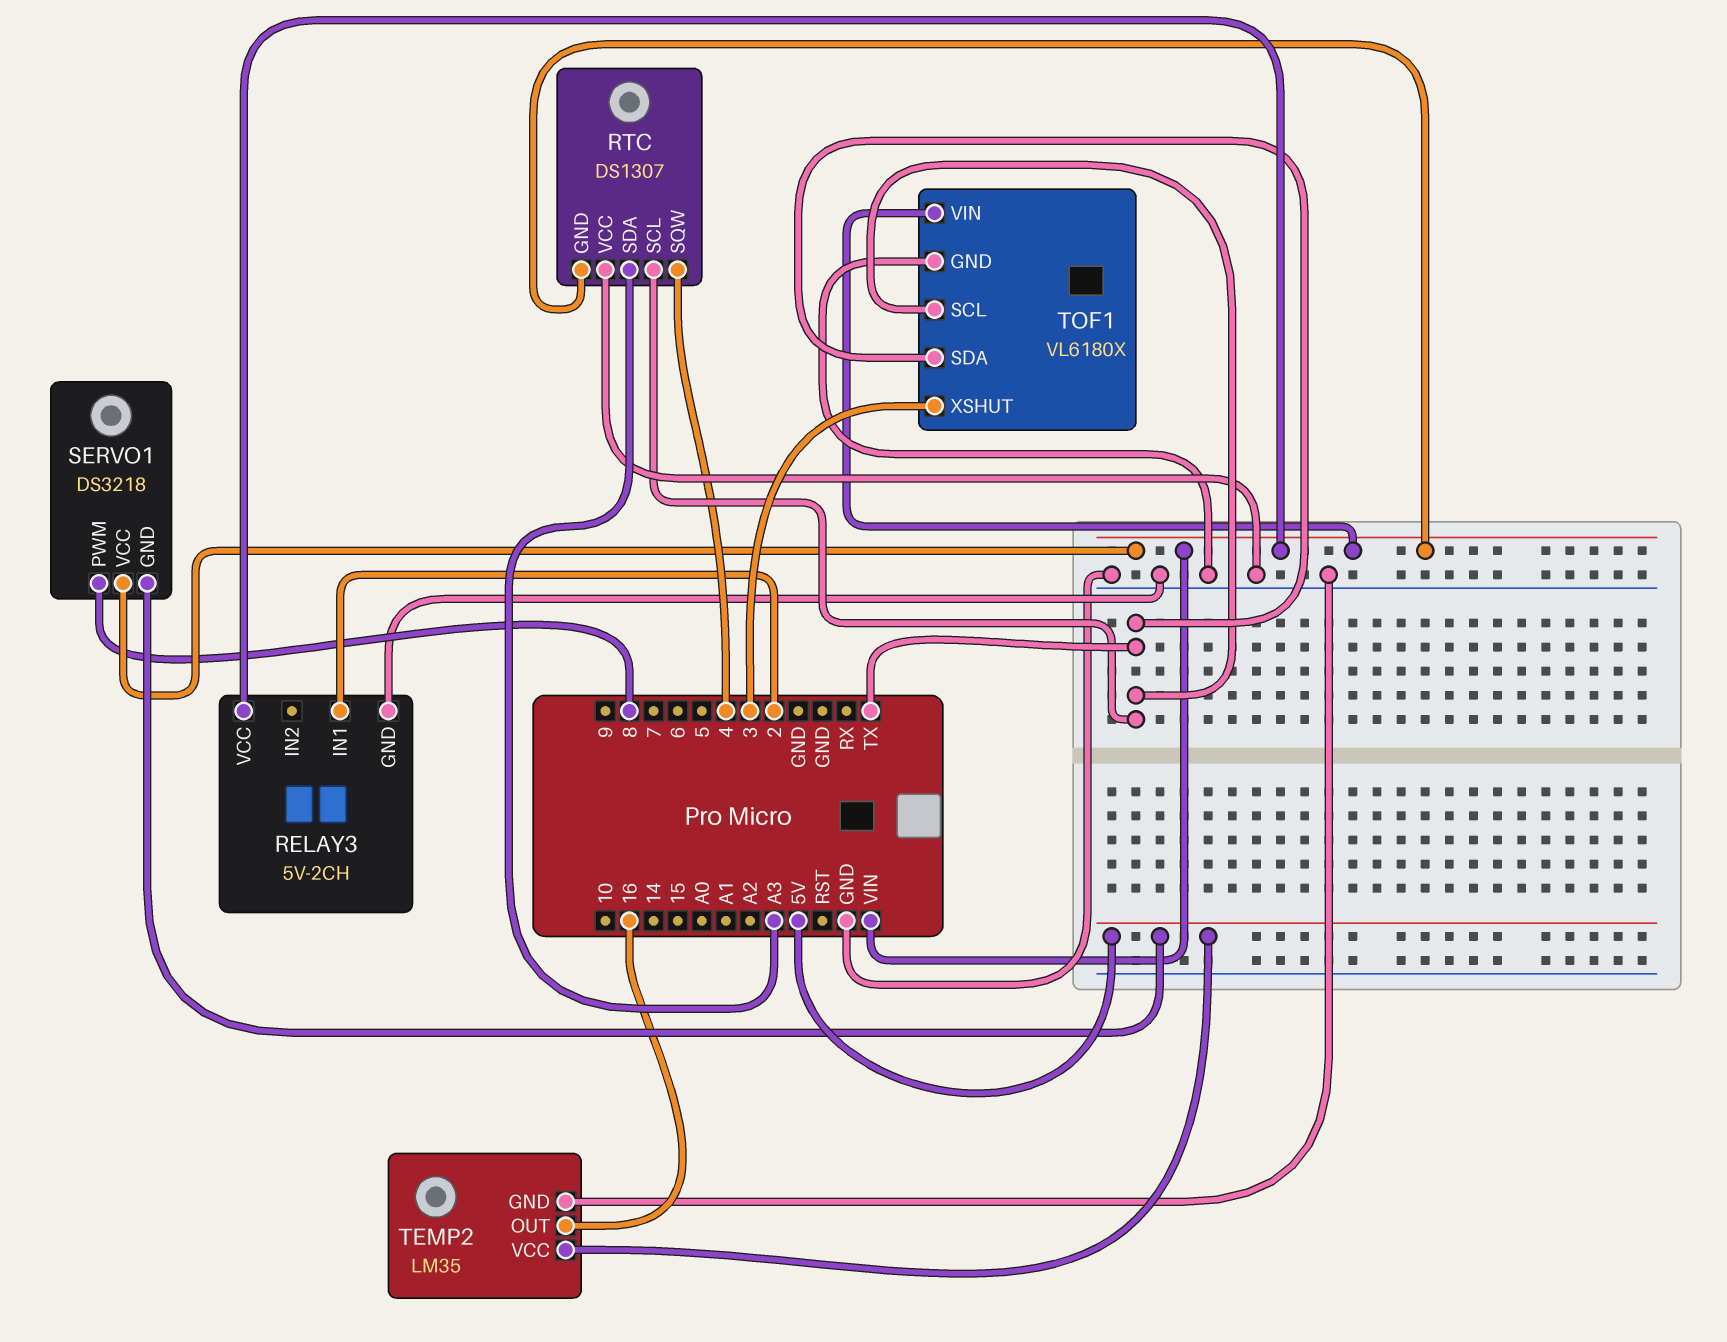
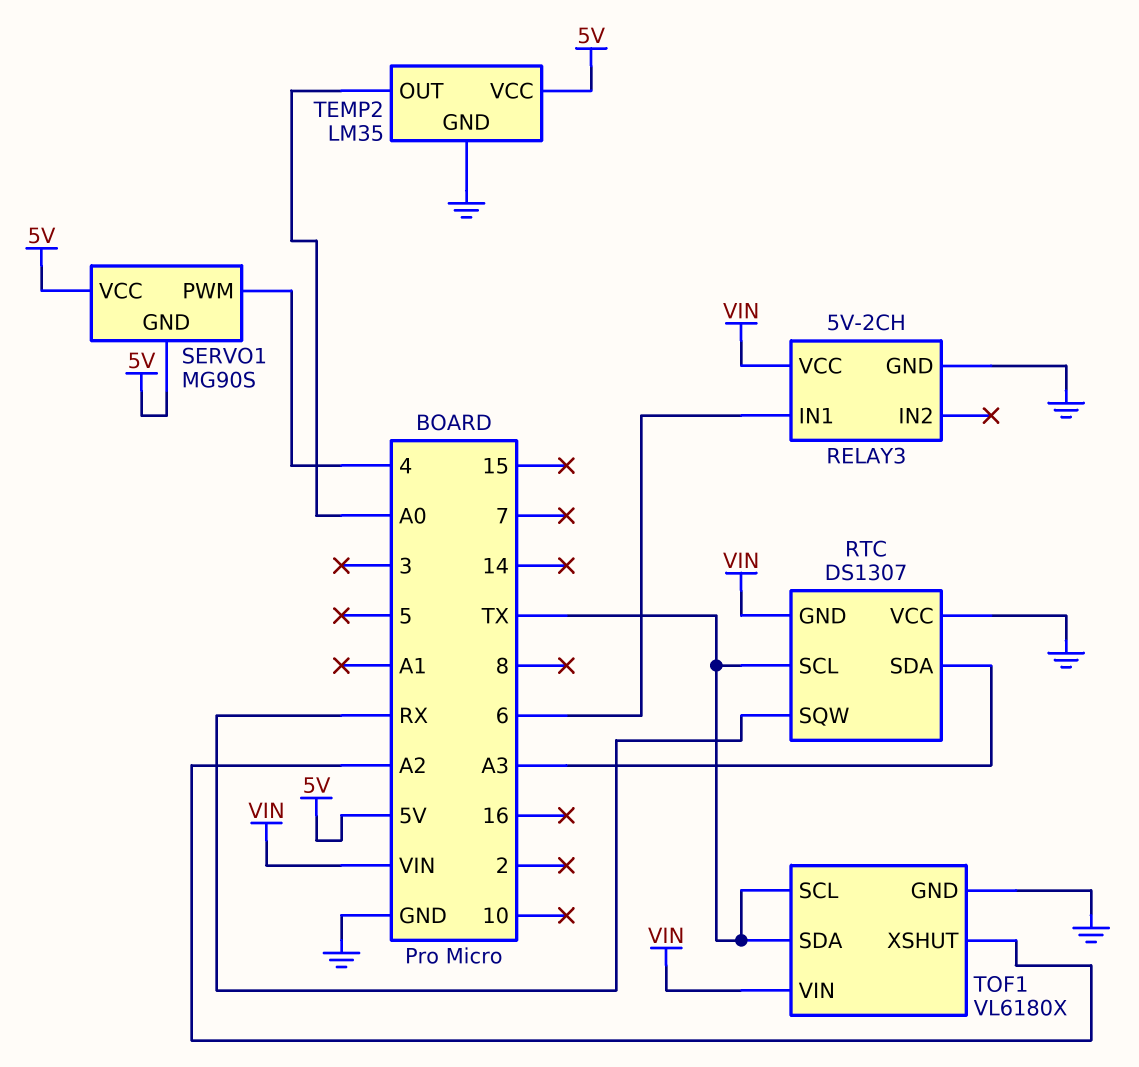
RELAY3 pin IN1: 2 -> 6
RTC pin SQW: 4 -> RX
SERVO1: DS3218 -> MG90S
SERVO1 pin PWM: 8 -> 4
SERVO1 pin VCC: VIN -> 5V
TEMP2 pin OUT: 16 -> A0
TOF1 pin XSHUT: 3 -> A2

